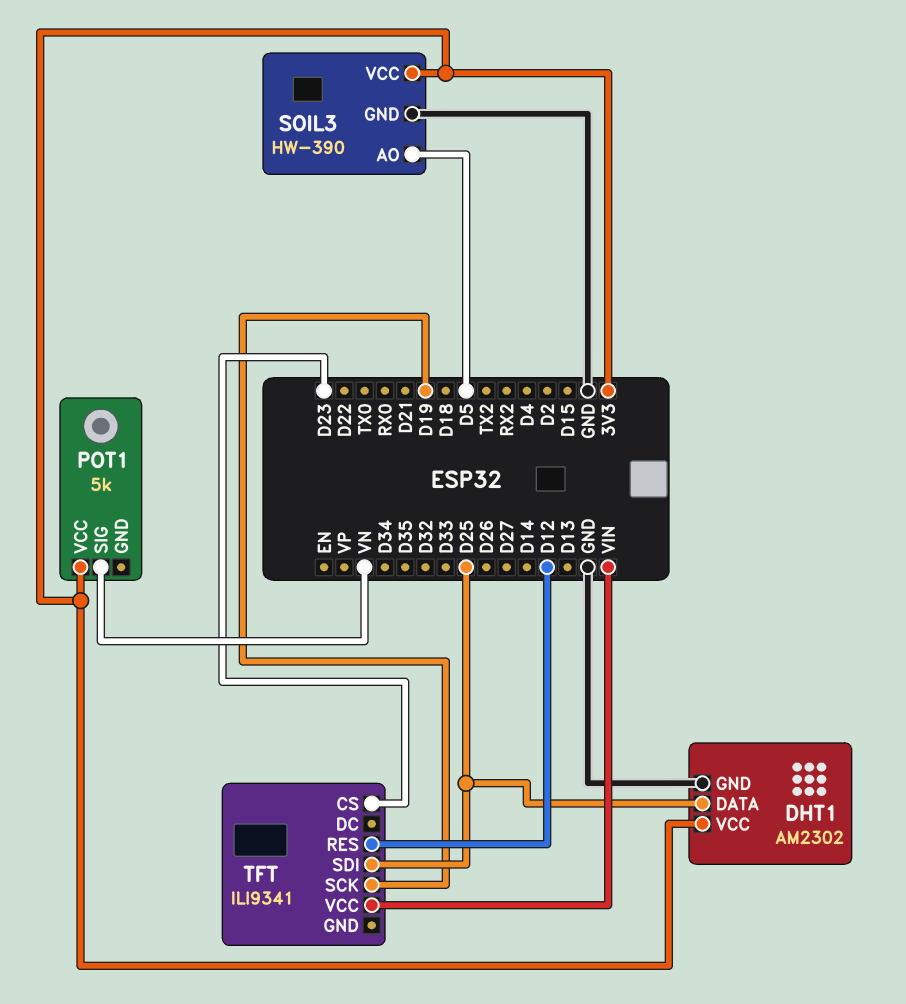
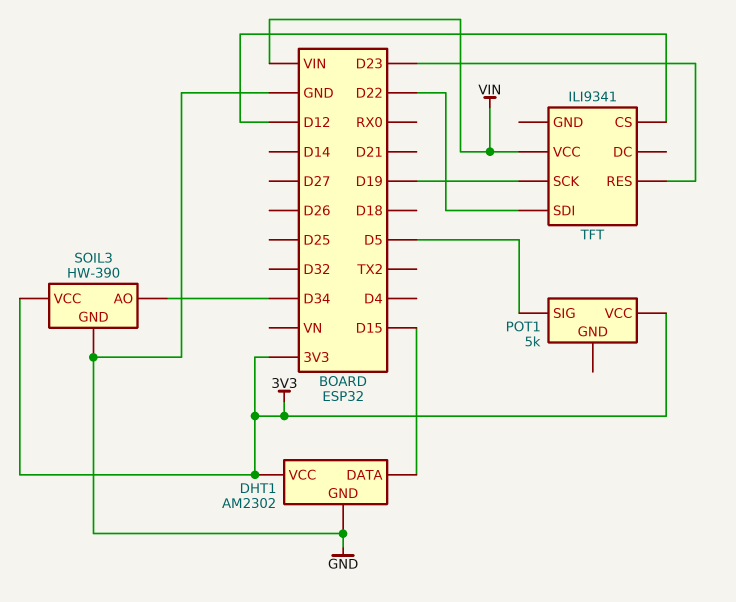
DHT1 pin DATA: D25 -> D15
POT1 pin SIG: VN -> D5
SOIL3 pin AO: D5 -> D34
TFT pin CS: D23 -> D12
TFT pin RES: D12 -> D23
TFT pin SDI: D25 -> D22

